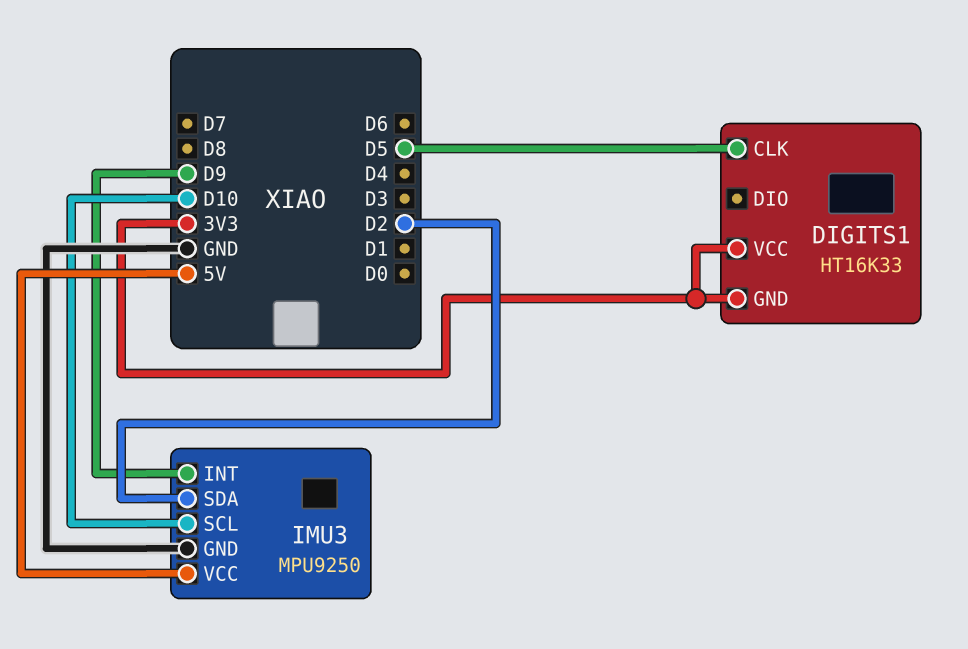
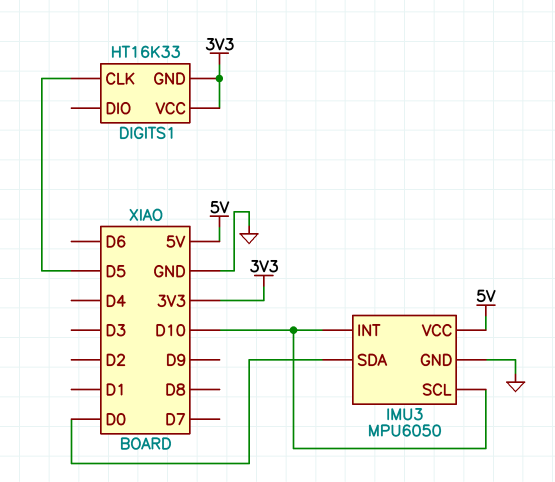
IMU3: MPU9250 -> MPU6050
IMU3 pin INT: D9 -> D10
IMU3 pin SDA: D2 -> D0

